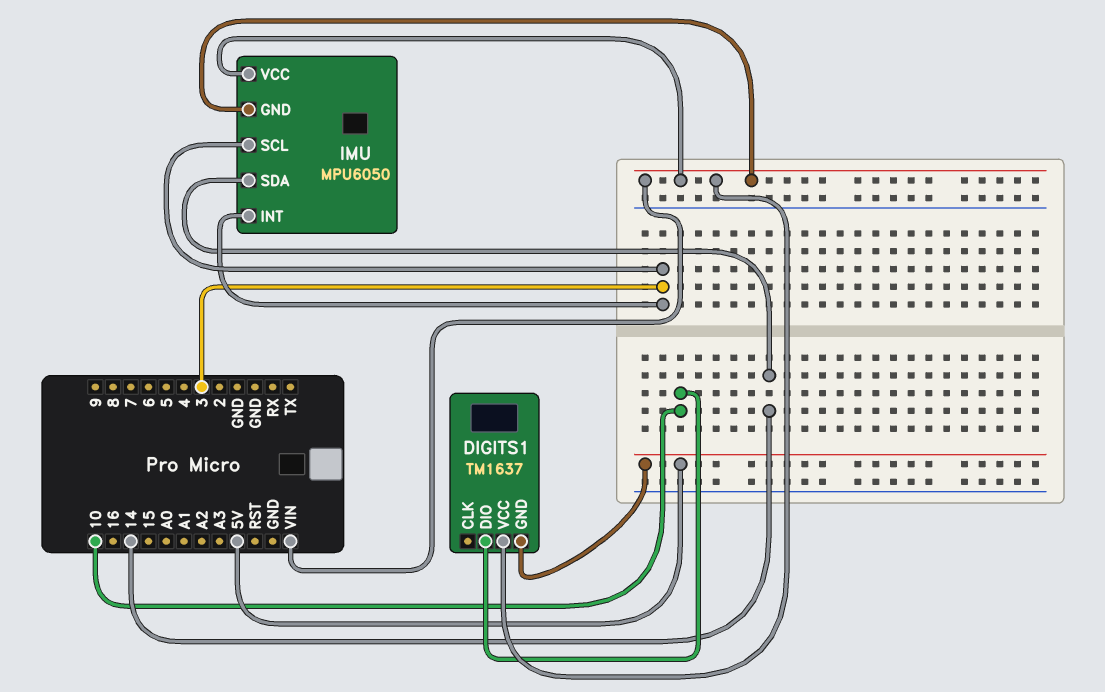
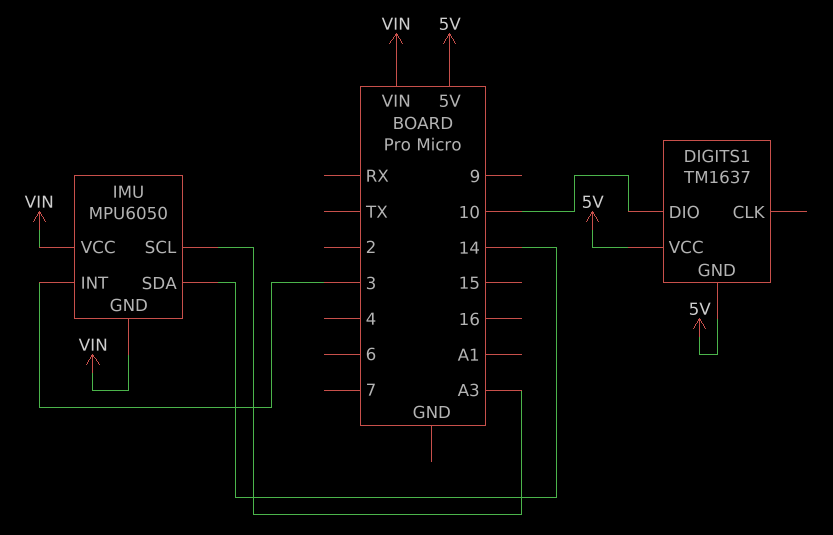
DIGITS1 pin VCC: VIN -> 5V
IMU pin SCL: 3 -> A3

